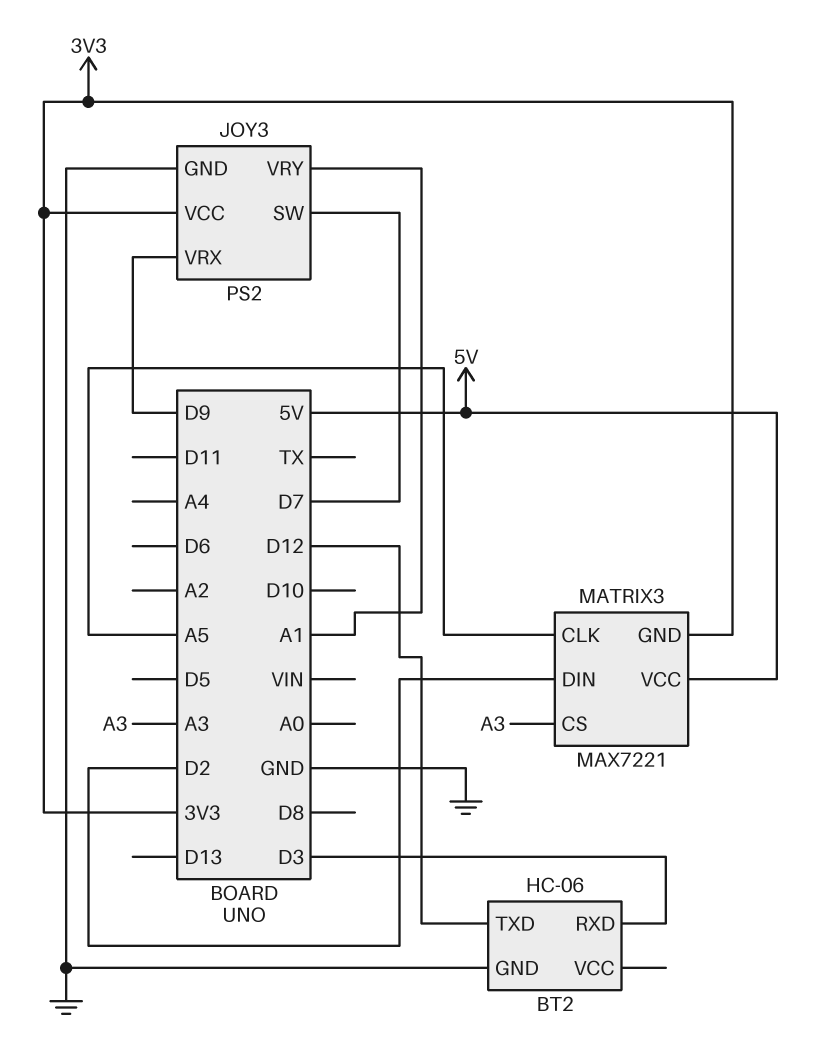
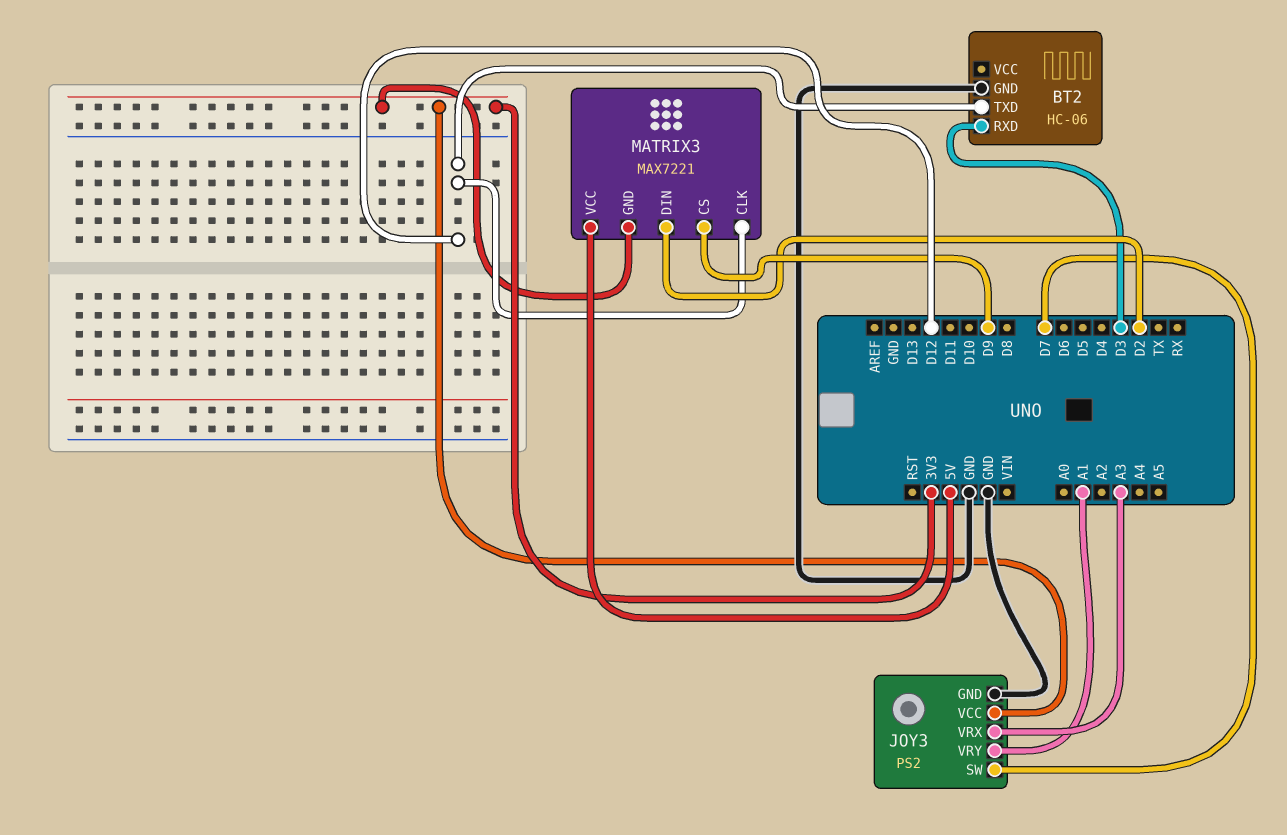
JOY3 pin VRX: D9 -> A3
MATRIX3 pin CLK: A5 -> D12
MATRIX3 pin CS: A3 -> D9

